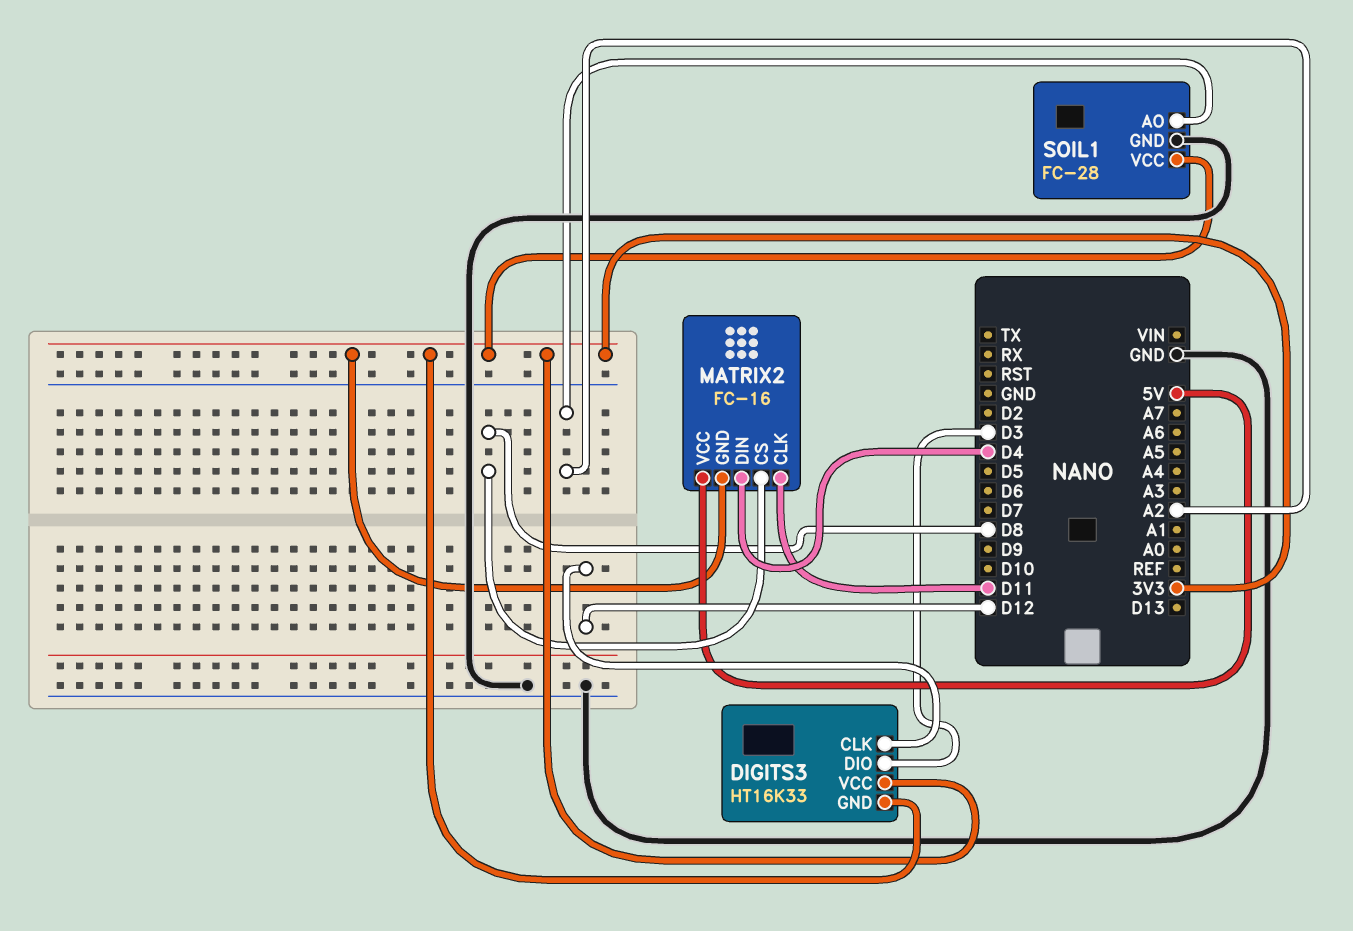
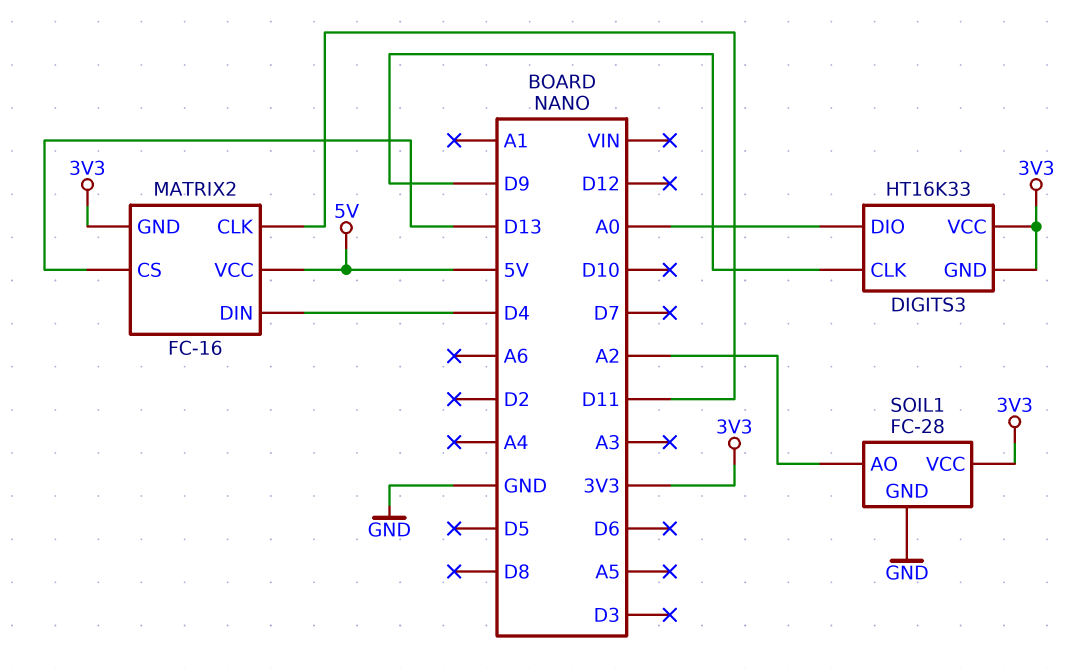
DIGITS3 pin CLK: D12 -> D9
DIGITS3 pin DIO: D3 -> A0
MATRIX2 pin CS: D8 -> D13

